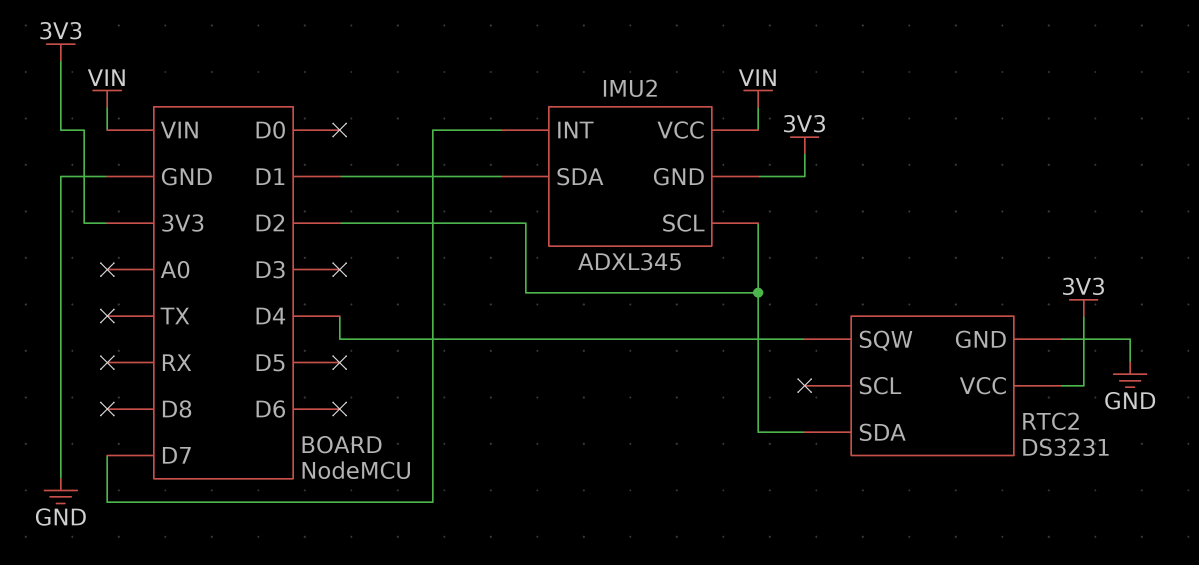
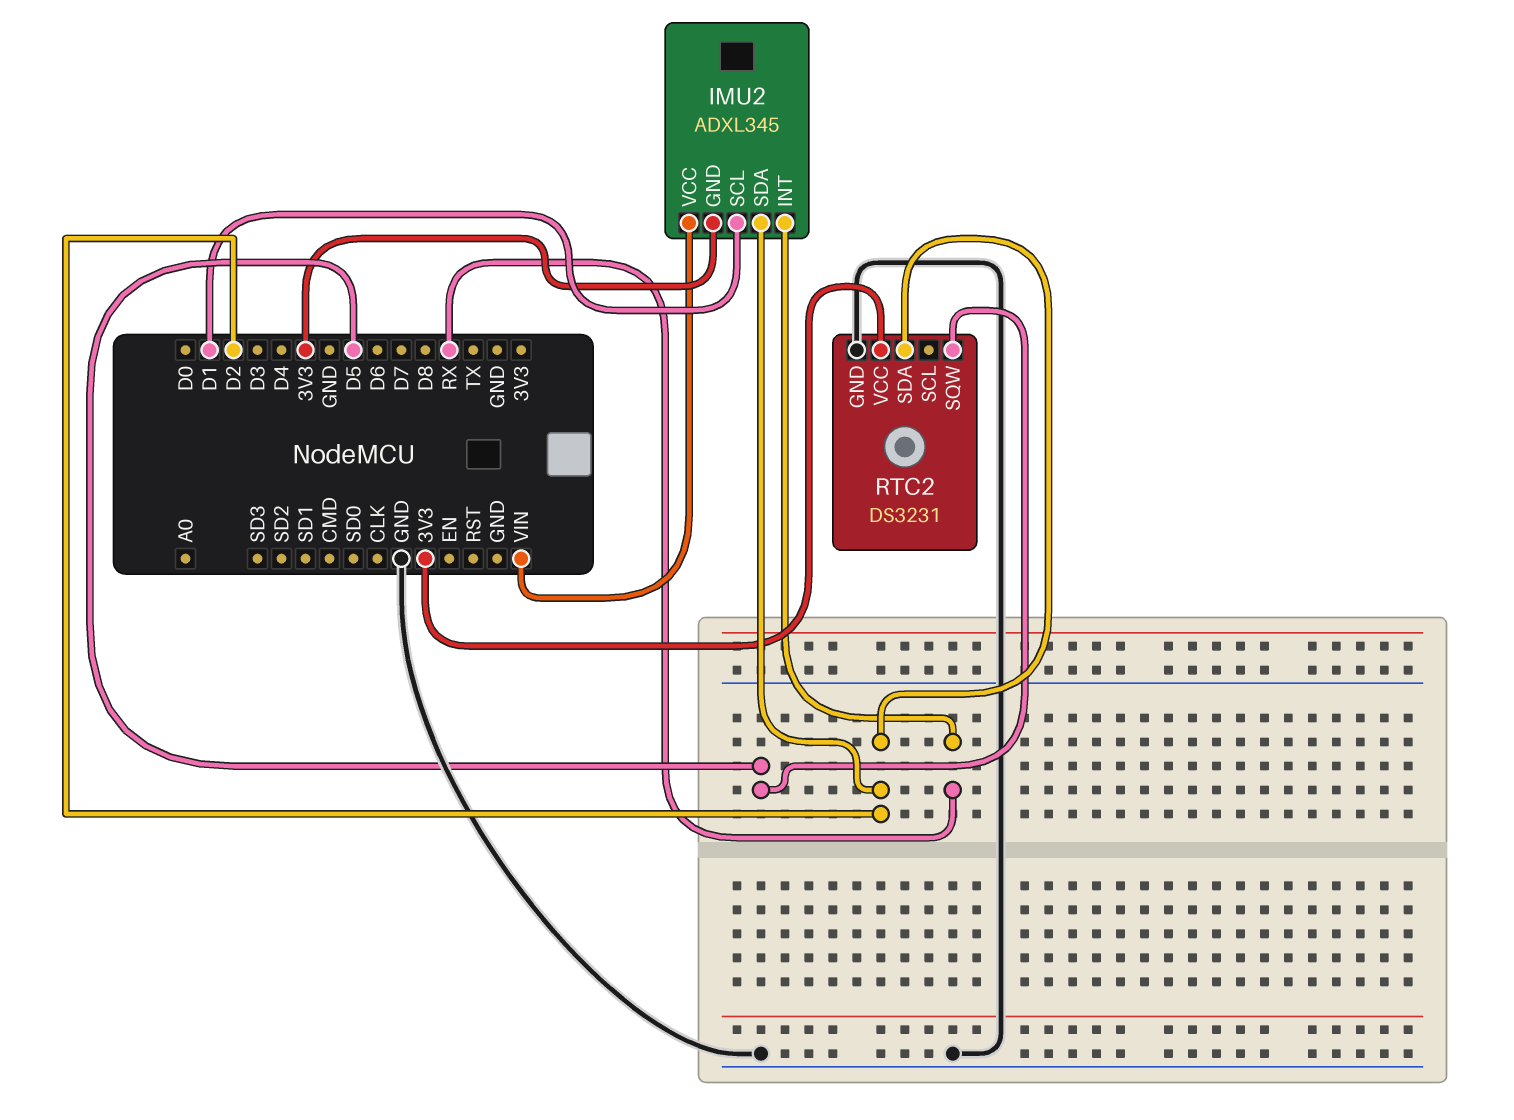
IMU2 pin INT: D7 -> RX
IMU2 pin SCL: D2 -> D1
IMU2 pin SDA: D1 -> D2
RTC2 pin SQW: D4 -> D5

